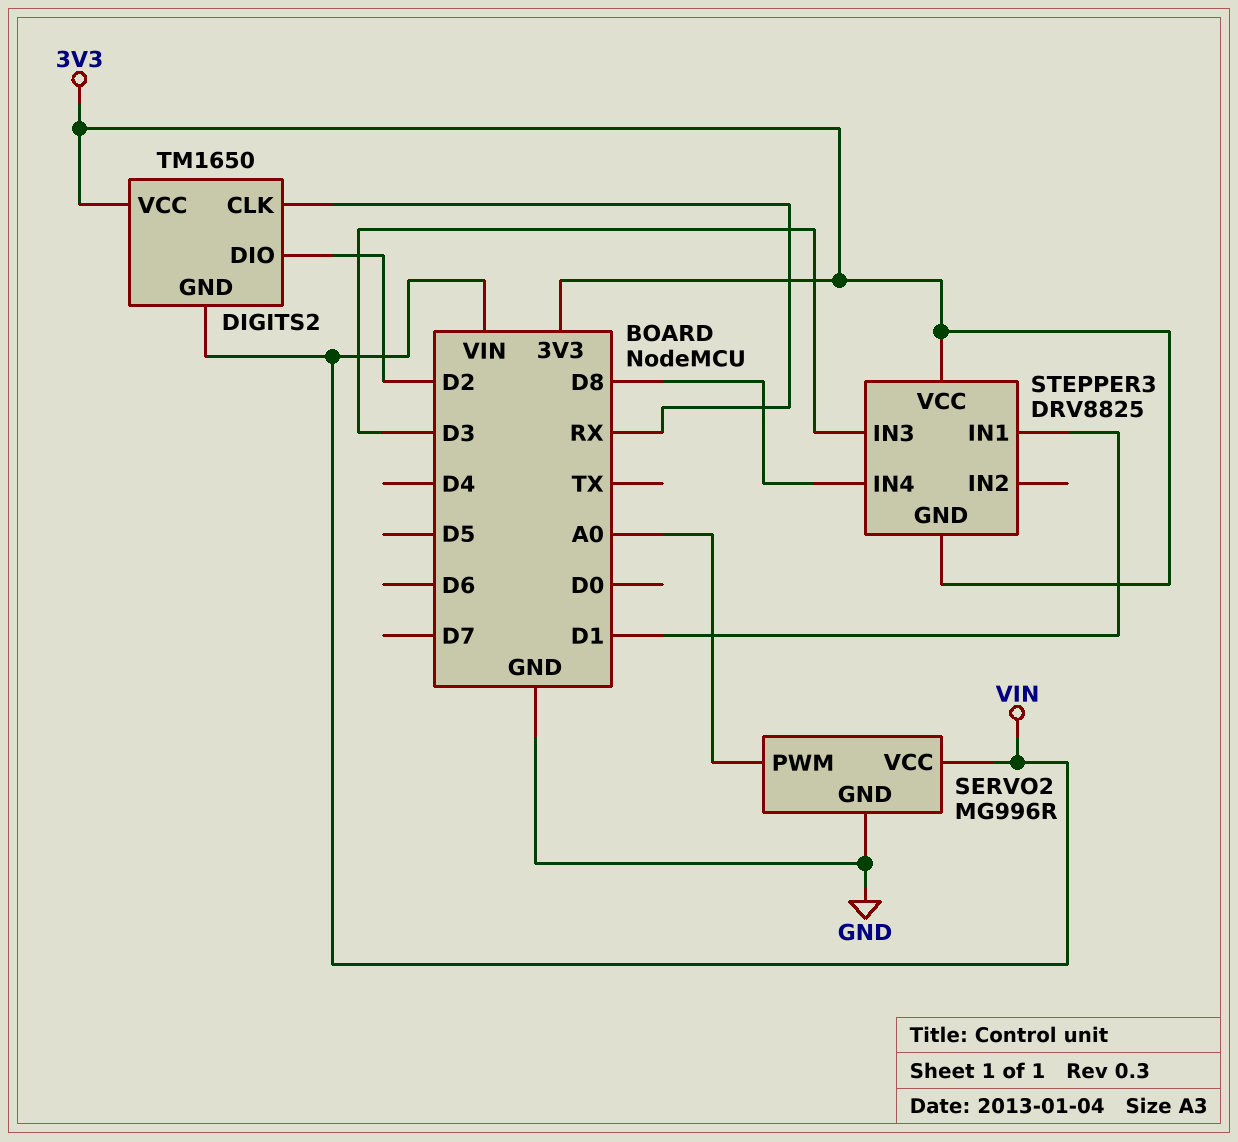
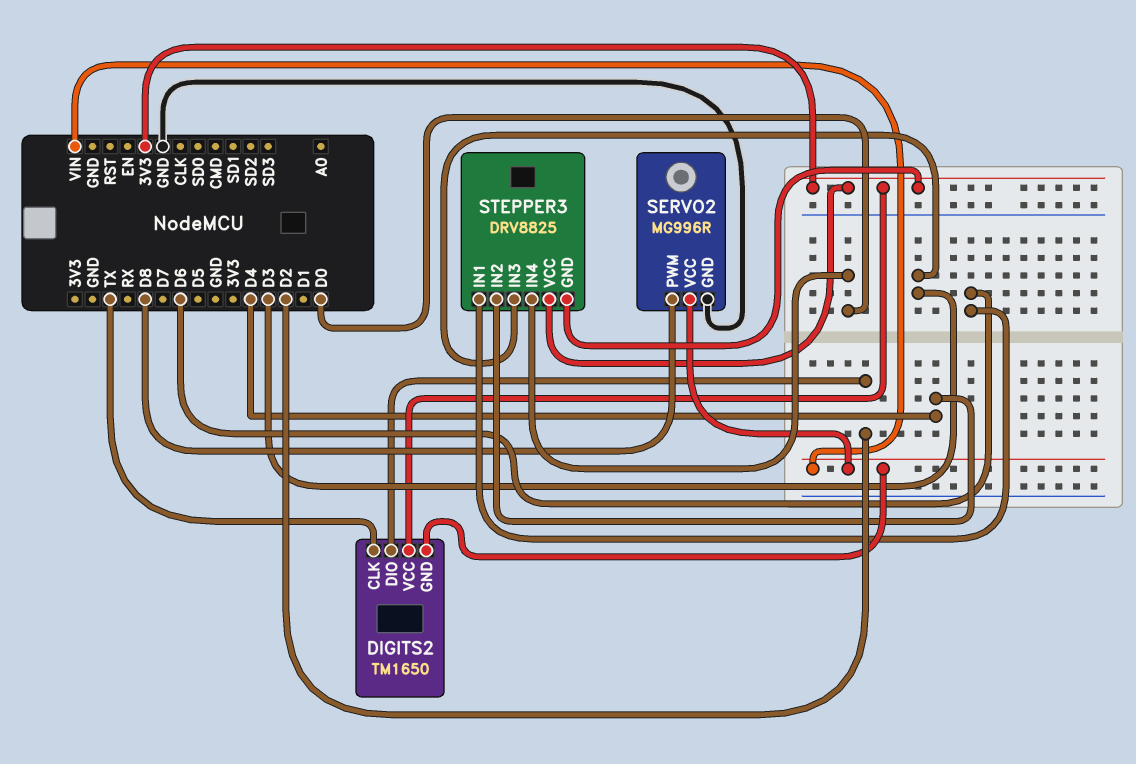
DIGITS2 pin CLK: RX -> TX
SERVO2 pin PWM: A0 -> D8
STEPPER3 pin IN1: D1 -> D6
STEPPER3 pin IN2: none -> D4
STEPPER3 pin IN4: D8 -> D0

